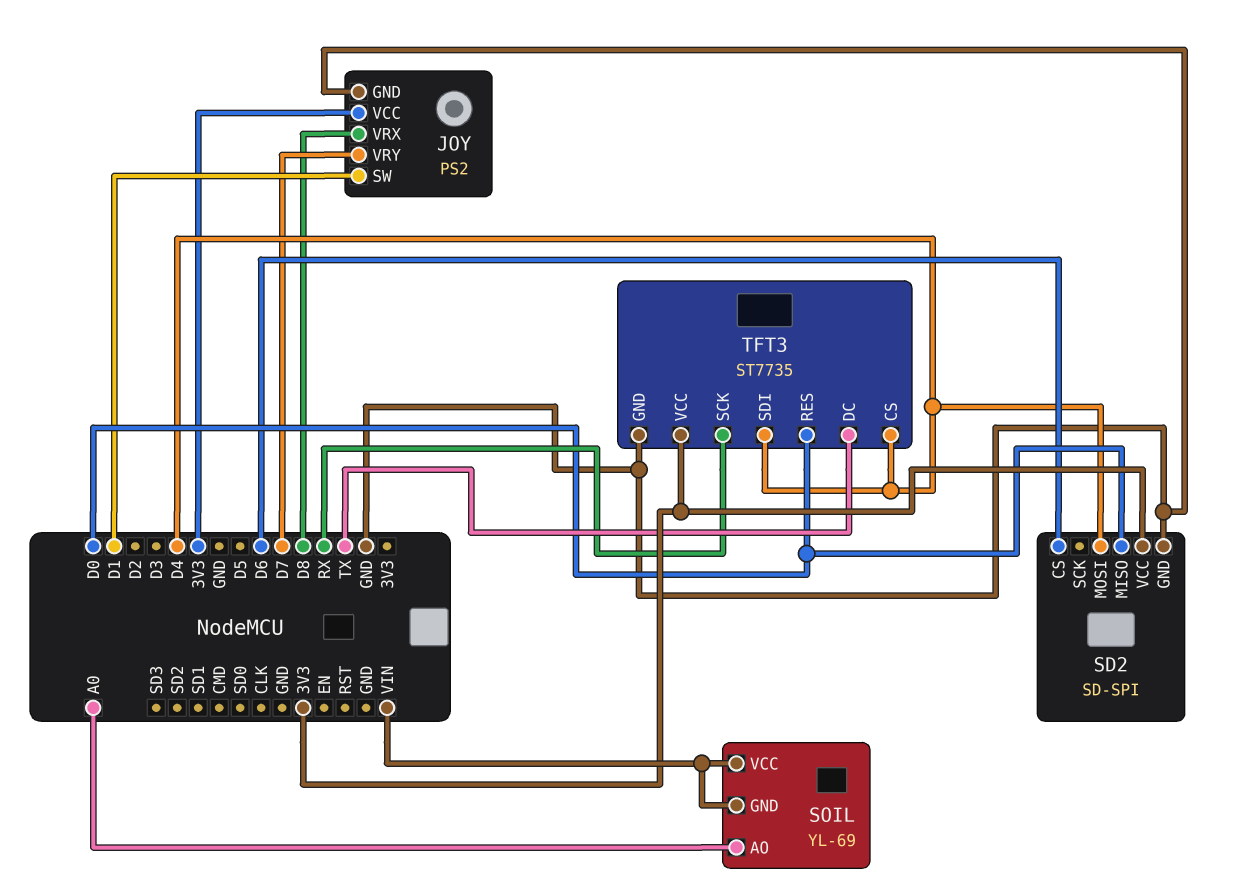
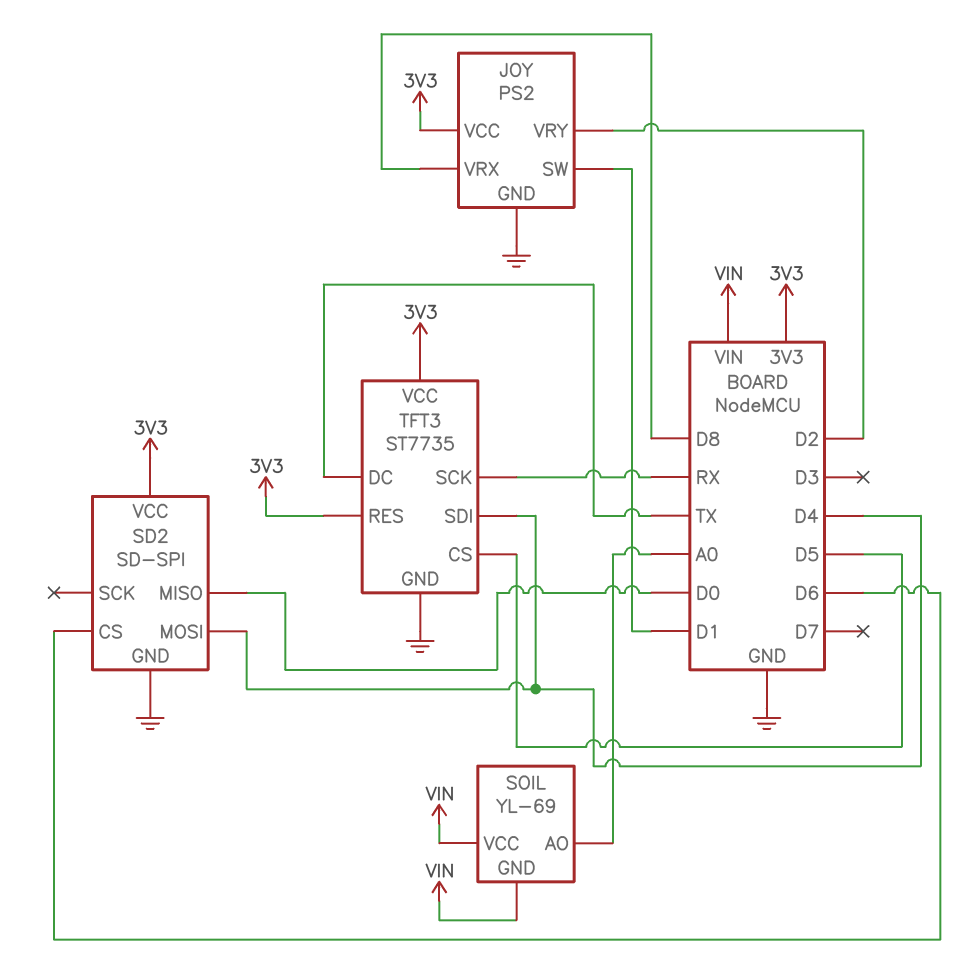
JOY pin VRY: D7 -> D2
TFT3 pin CS: D4 -> D5
TFT3 pin RES: D0 -> 3V3

